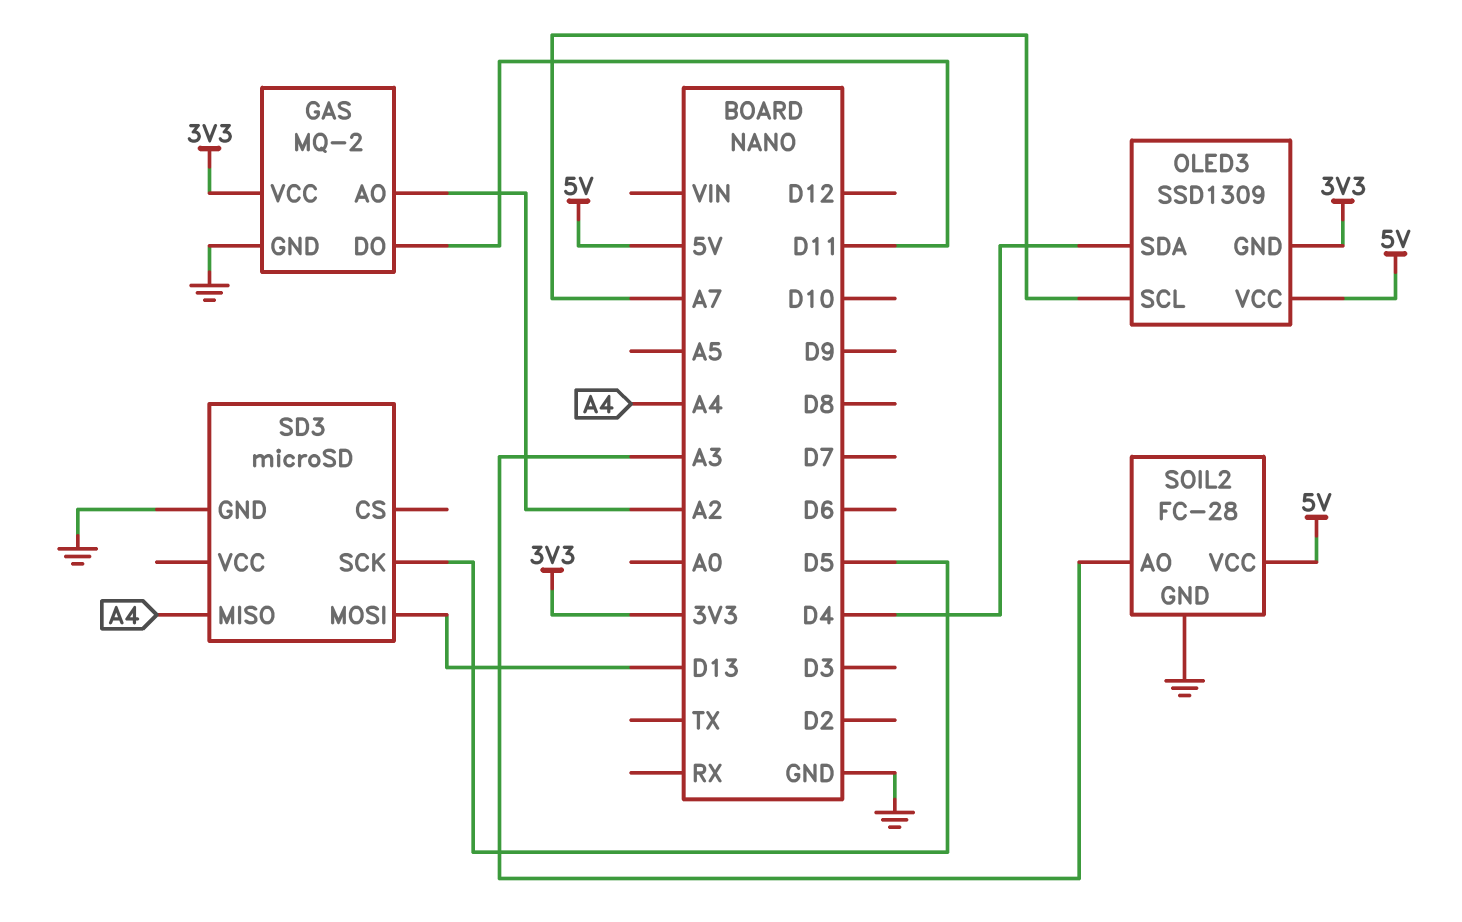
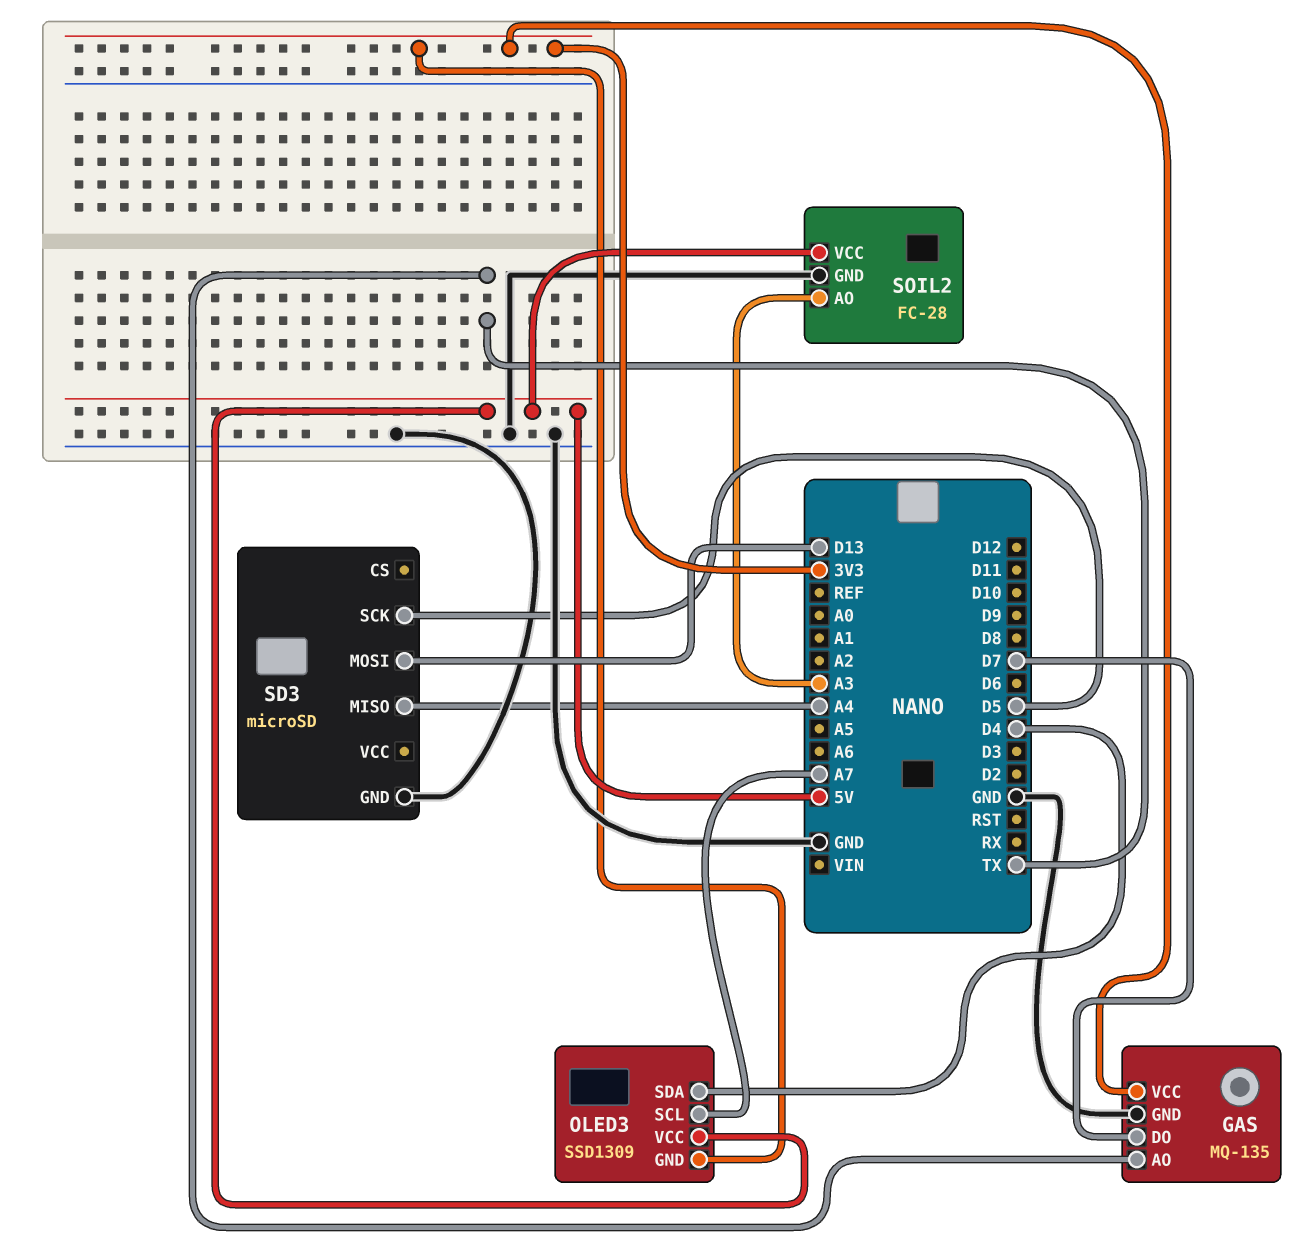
GAS: MQ-2 -> MQ-135
GAS pin AO: A2 -> TX
GAS pin DO: D11 -> D7

